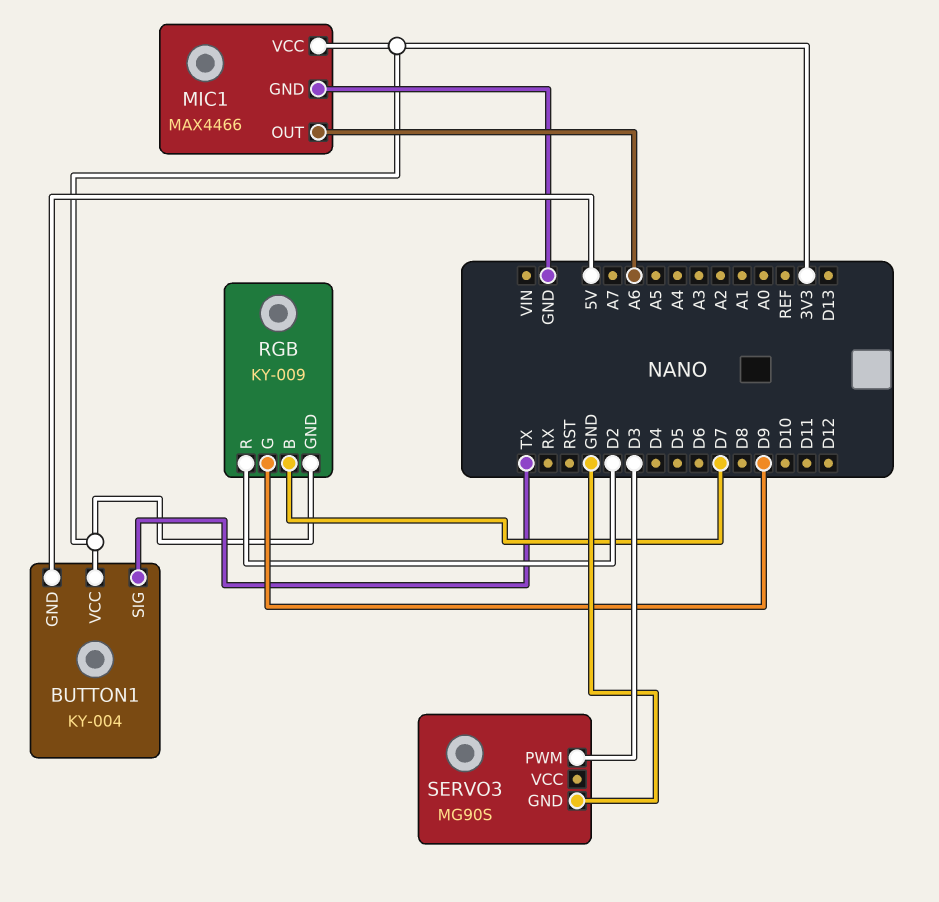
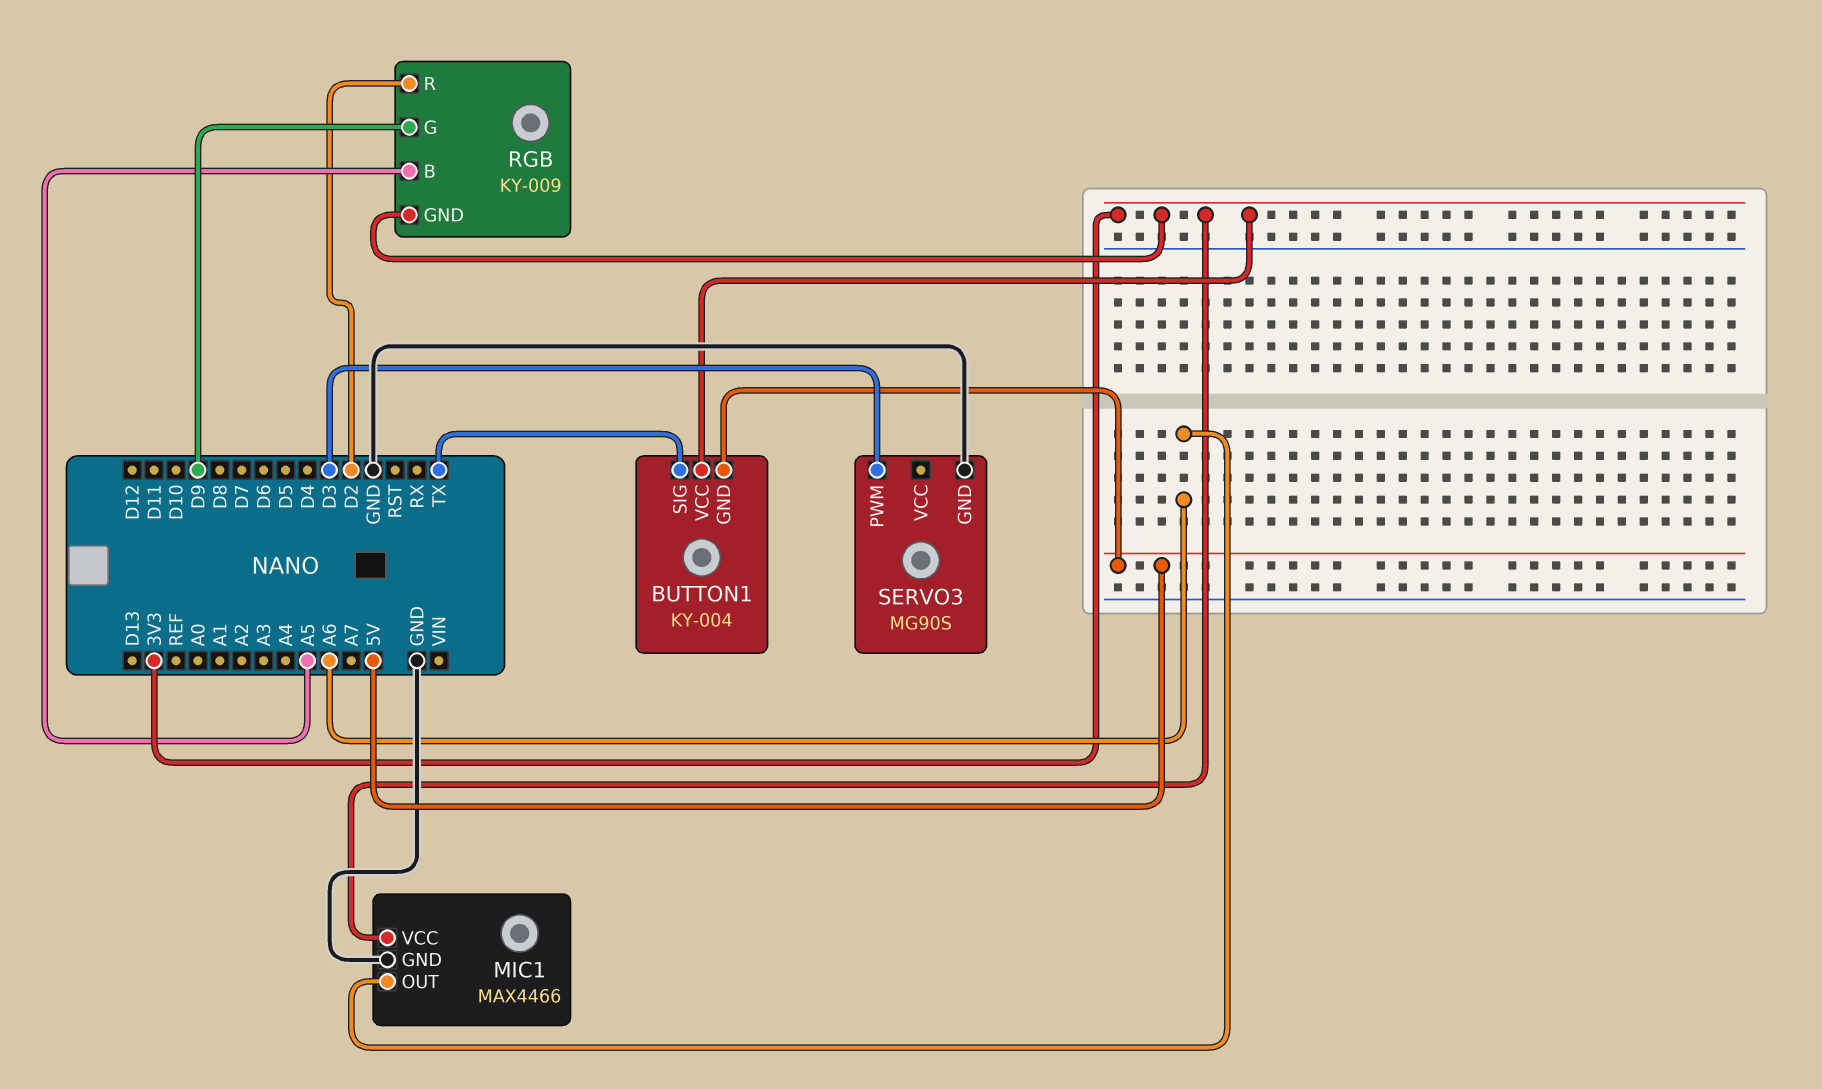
RGB pin B: D7 -> A5

